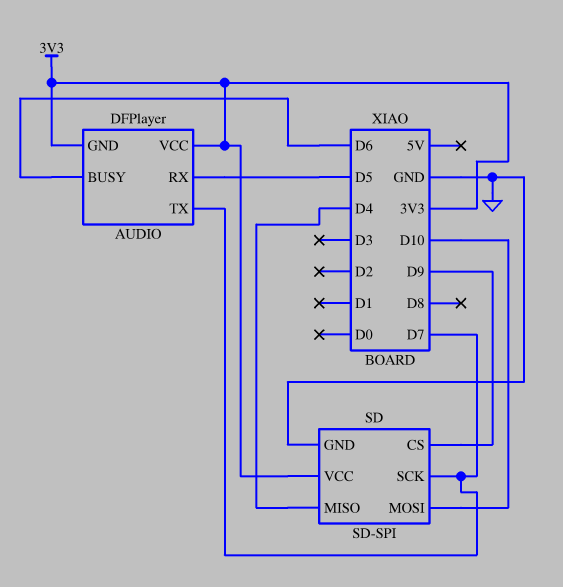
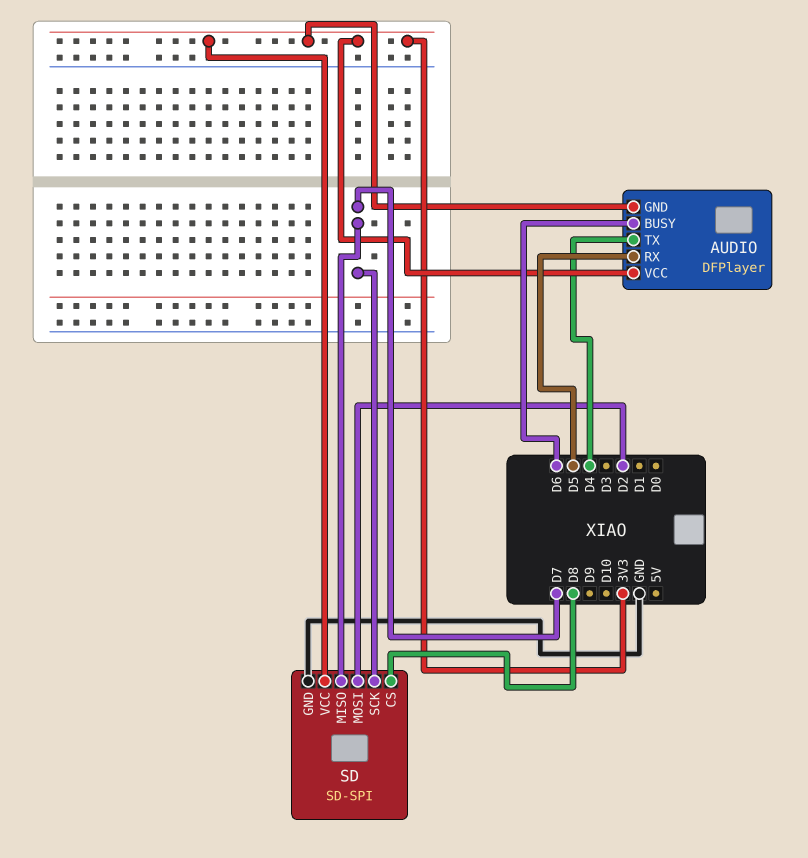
AUDIO pin TX: D7 -> D4
SD pin CS: D9 -> D8
SD pin MISO: D4 -> D7
SD pin MOSI: D10 -> D2

